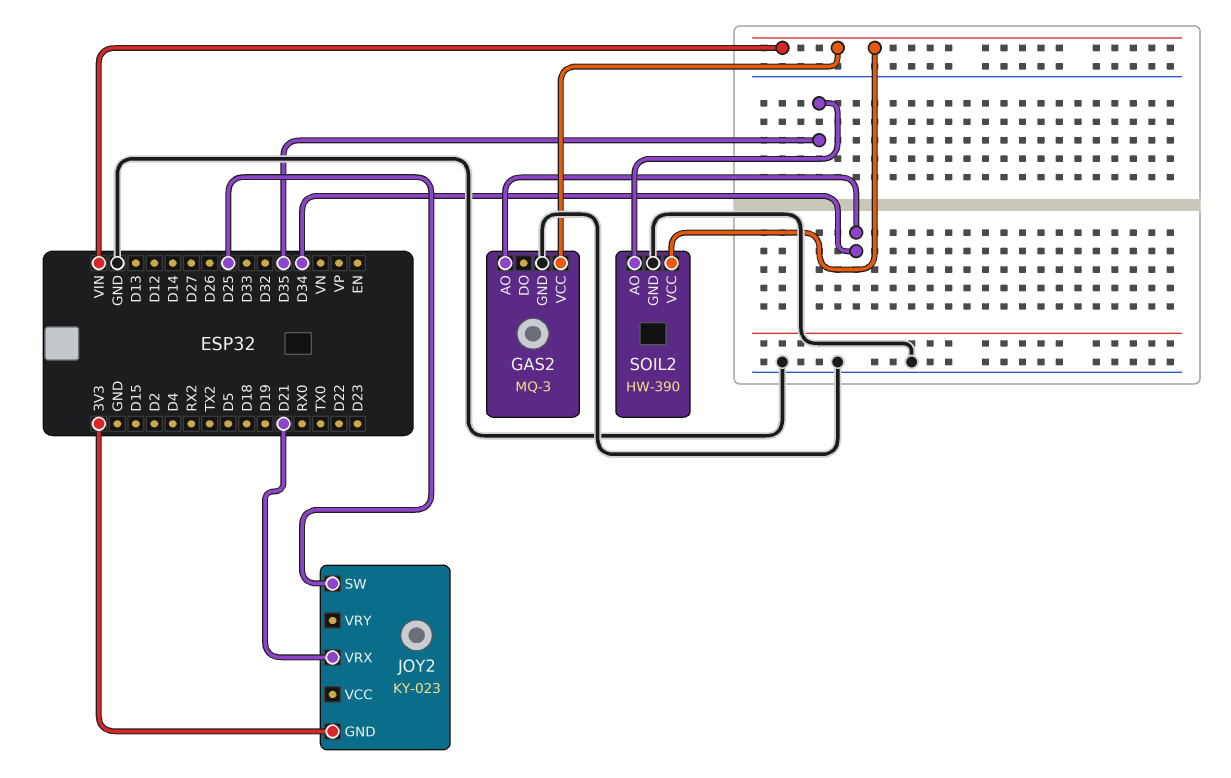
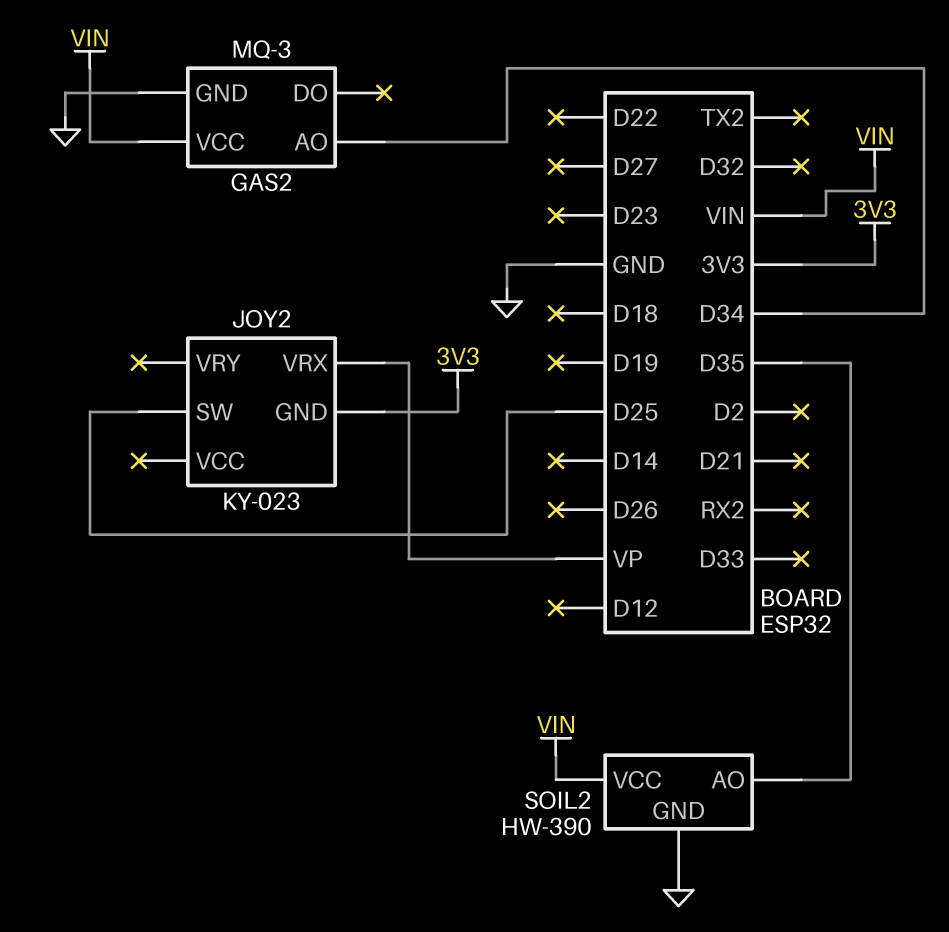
JOY2 pin VRX: D21 -> VP

